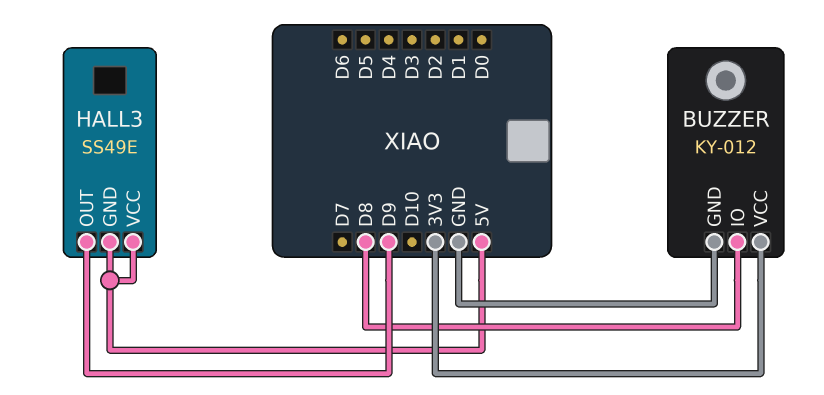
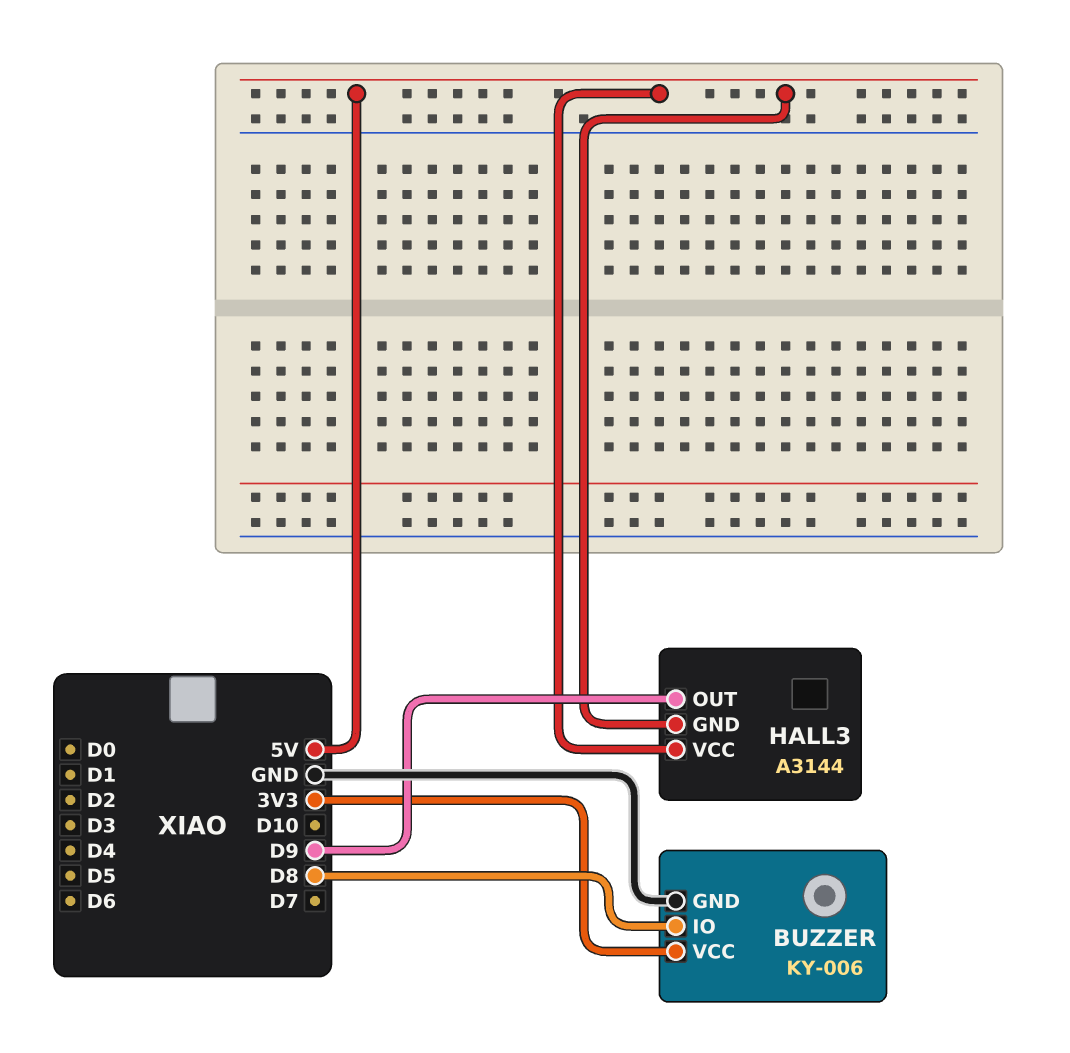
BUZZER: KY-012 -> KY-006
HALL3: SS49E -> A3144

